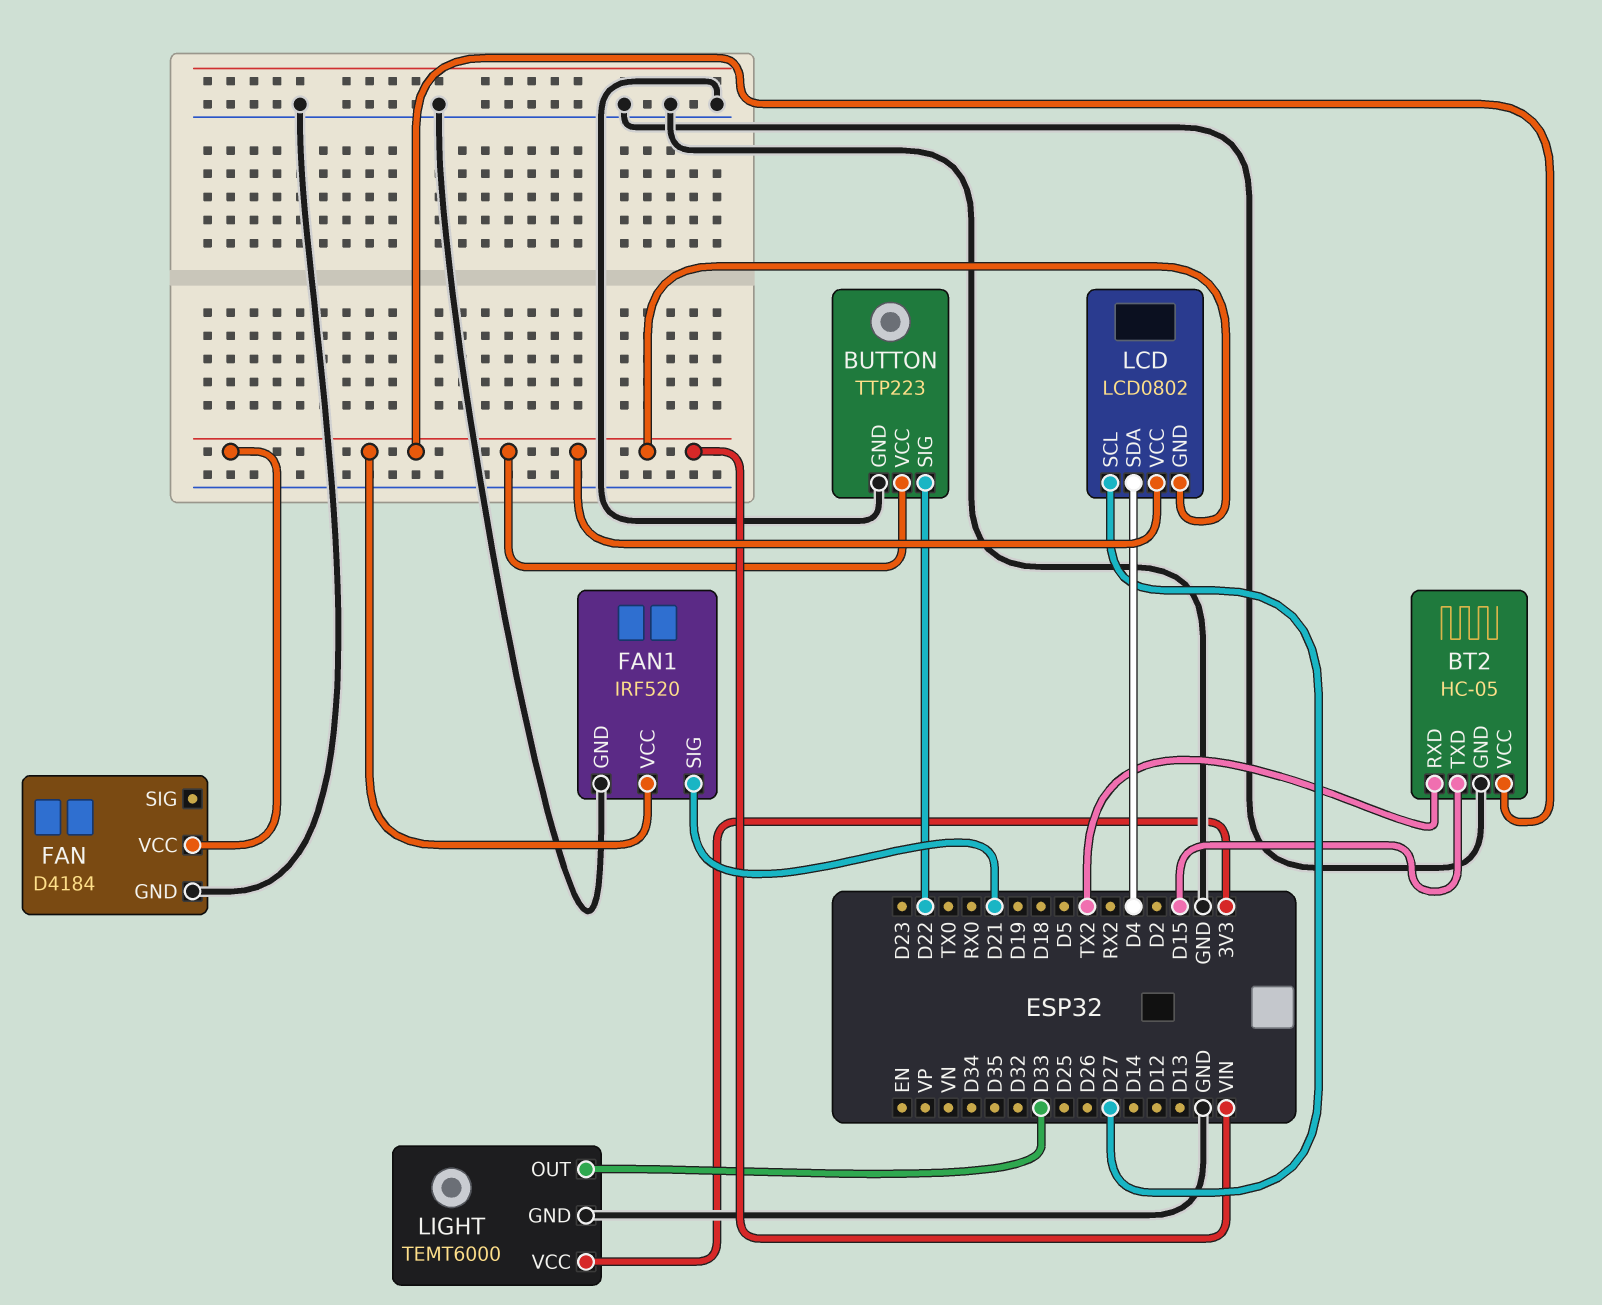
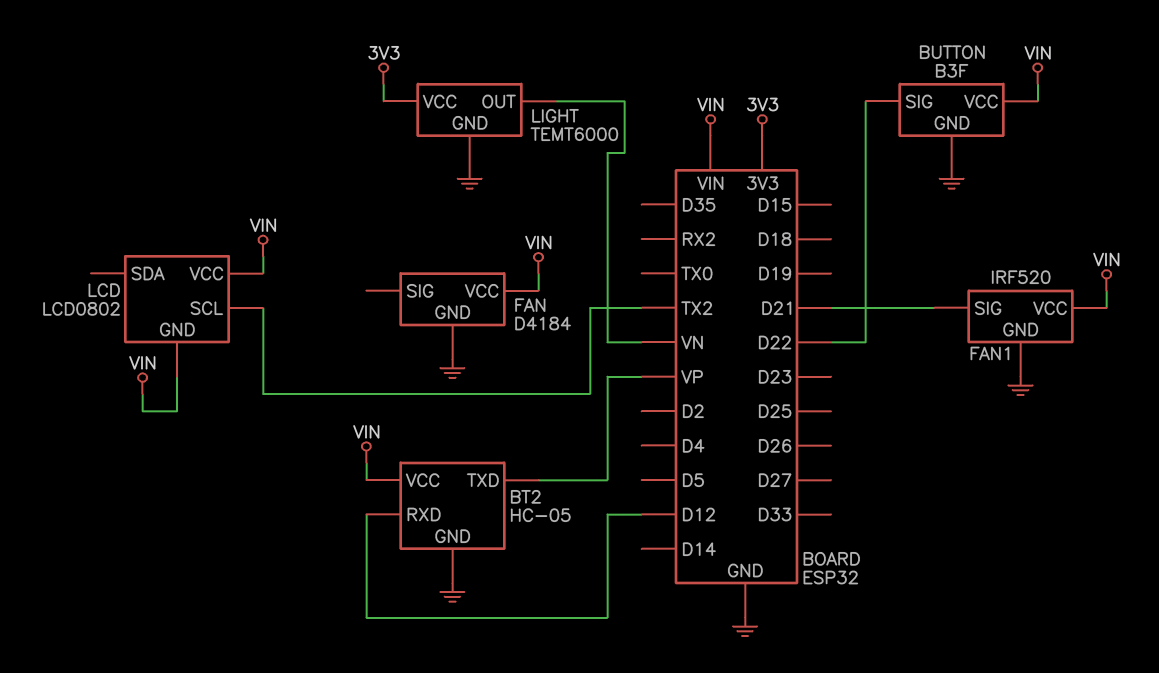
BT2 pin RXD: TX2 -> D12
BT2 pin TXD: D15 -> VP
BUTTON: TTP223 -> B3F
LCD pin SCL: D27 -> TX2
LCD pin SDA: D4 -> none
LIGHT pin OUT: D33 -> VN

